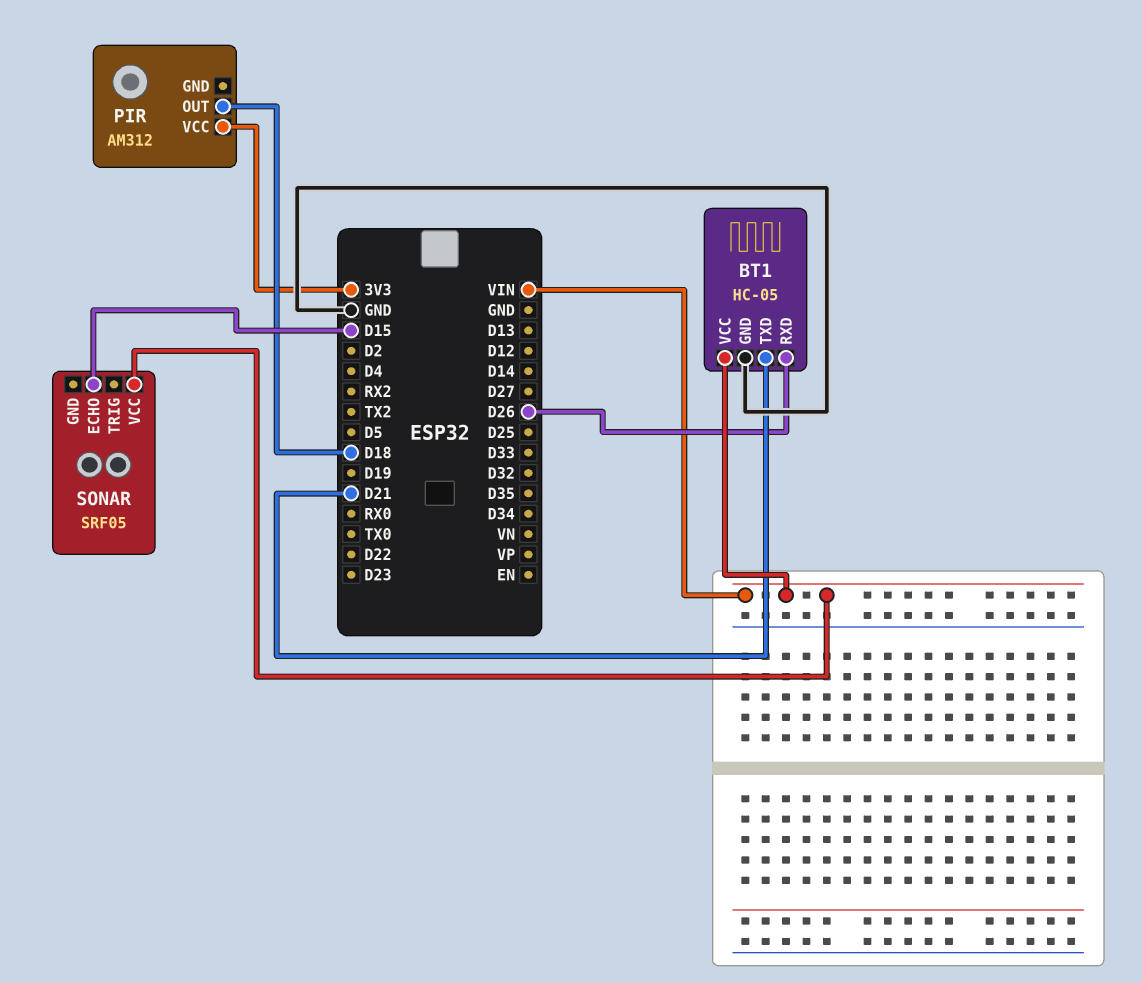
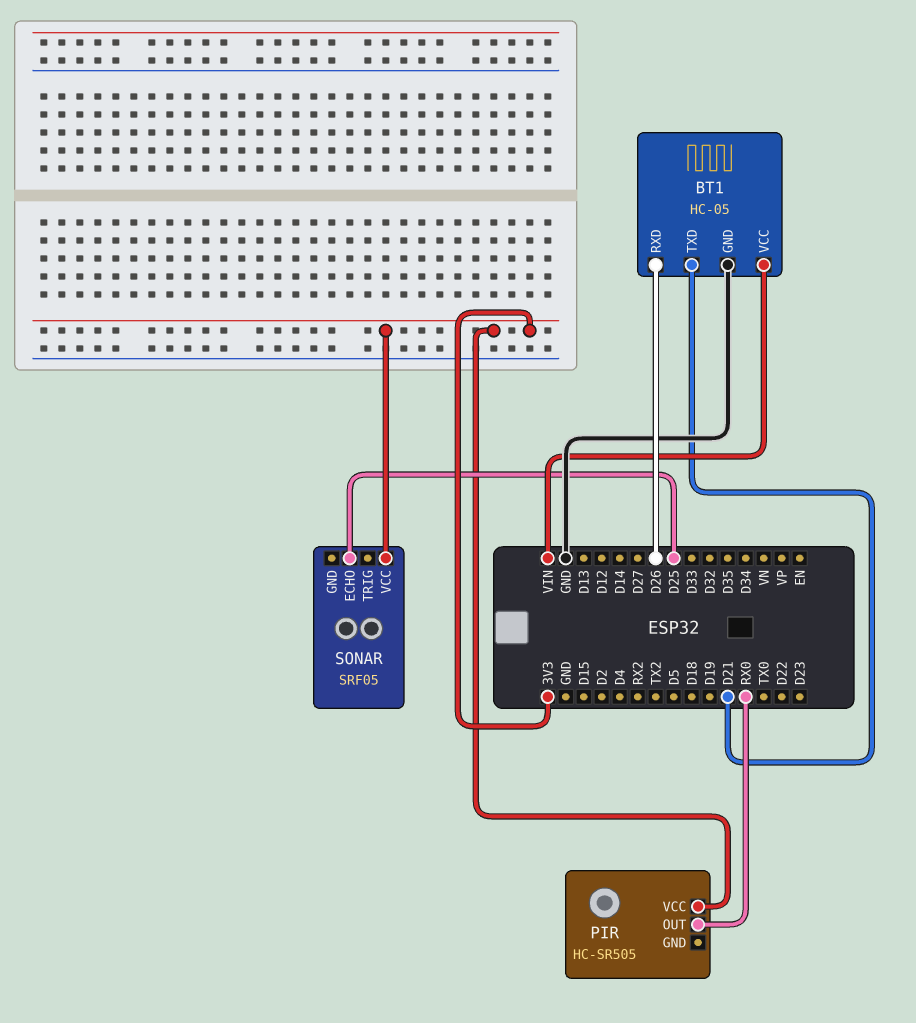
PIR: AM312 -> HC-SR505
PIR pin OUT: D18 -> RX0
SONAR pin ECHO: D15 -> D25
SONAR pin VCC: VIN -> 3V3

